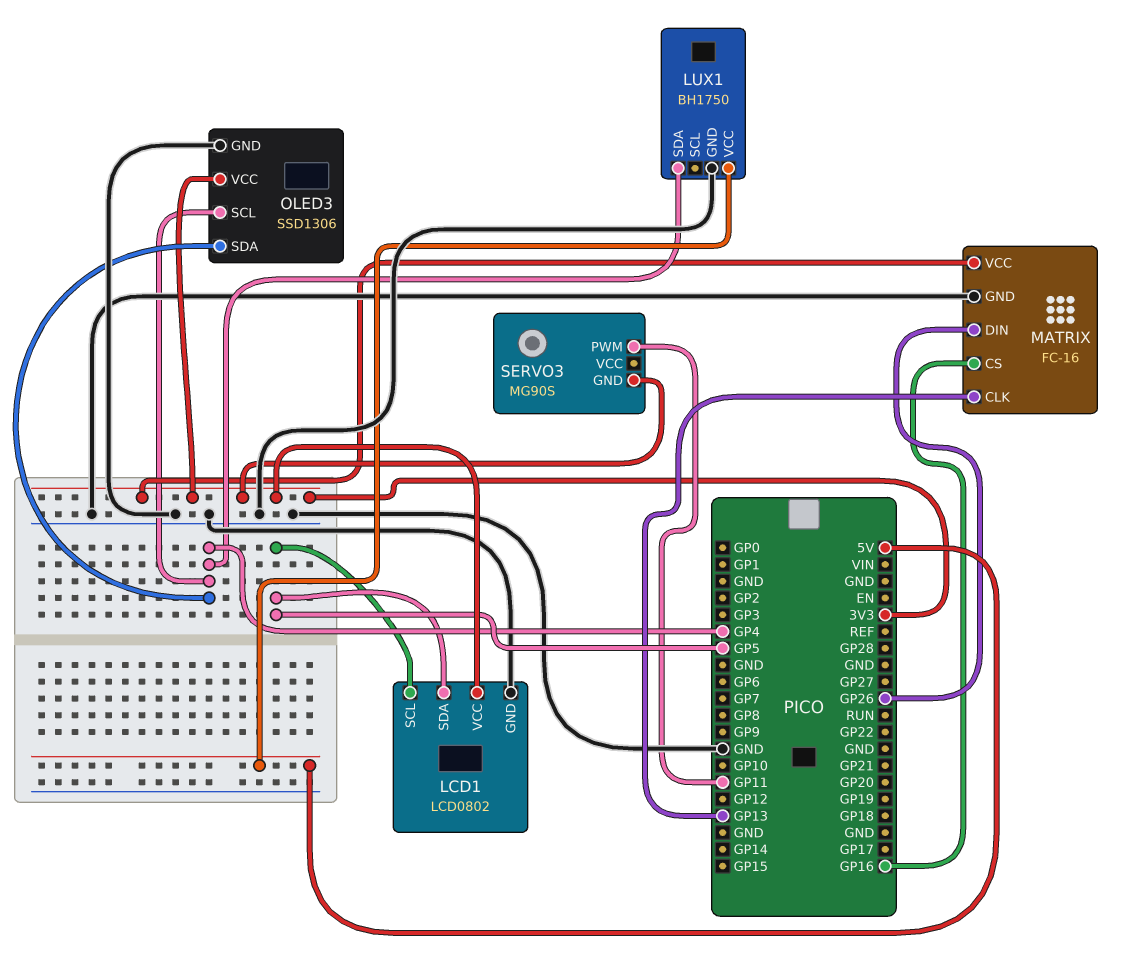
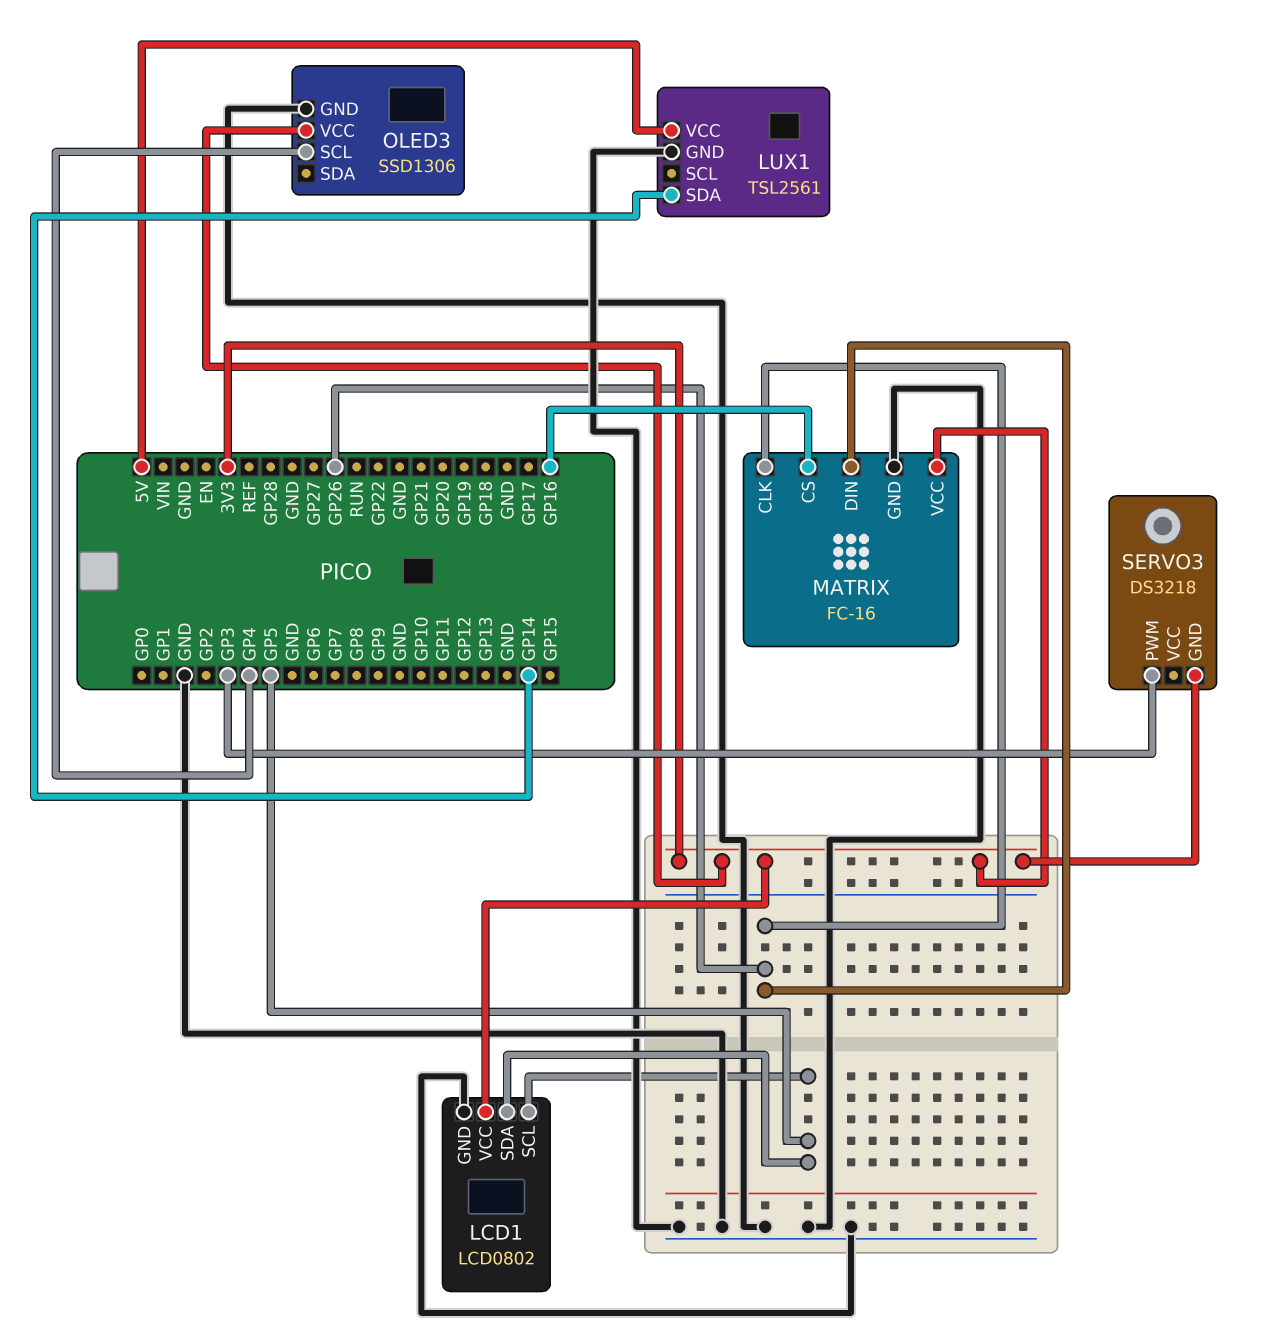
LUX1: BH1750 -> TSL2561
LUX1 pin SDA: GP4 -> GP14
MATRIX pin CLK: GP13 -> GP26
OLED3 pin SDA: GP4 -> none
SERVO3: MG90S -> DS3218
SERVO3 pin PWM: GP11 -> GP3

